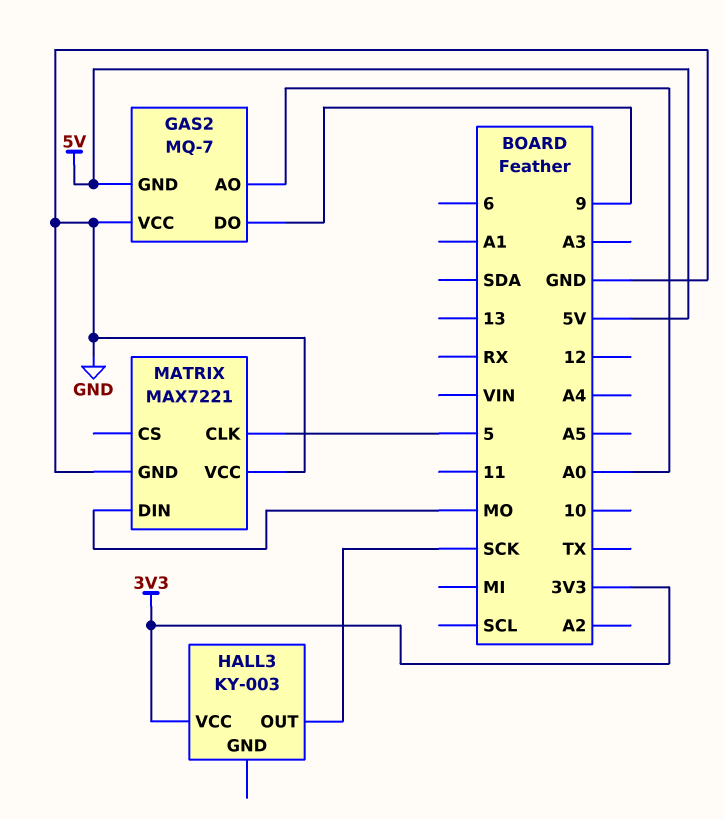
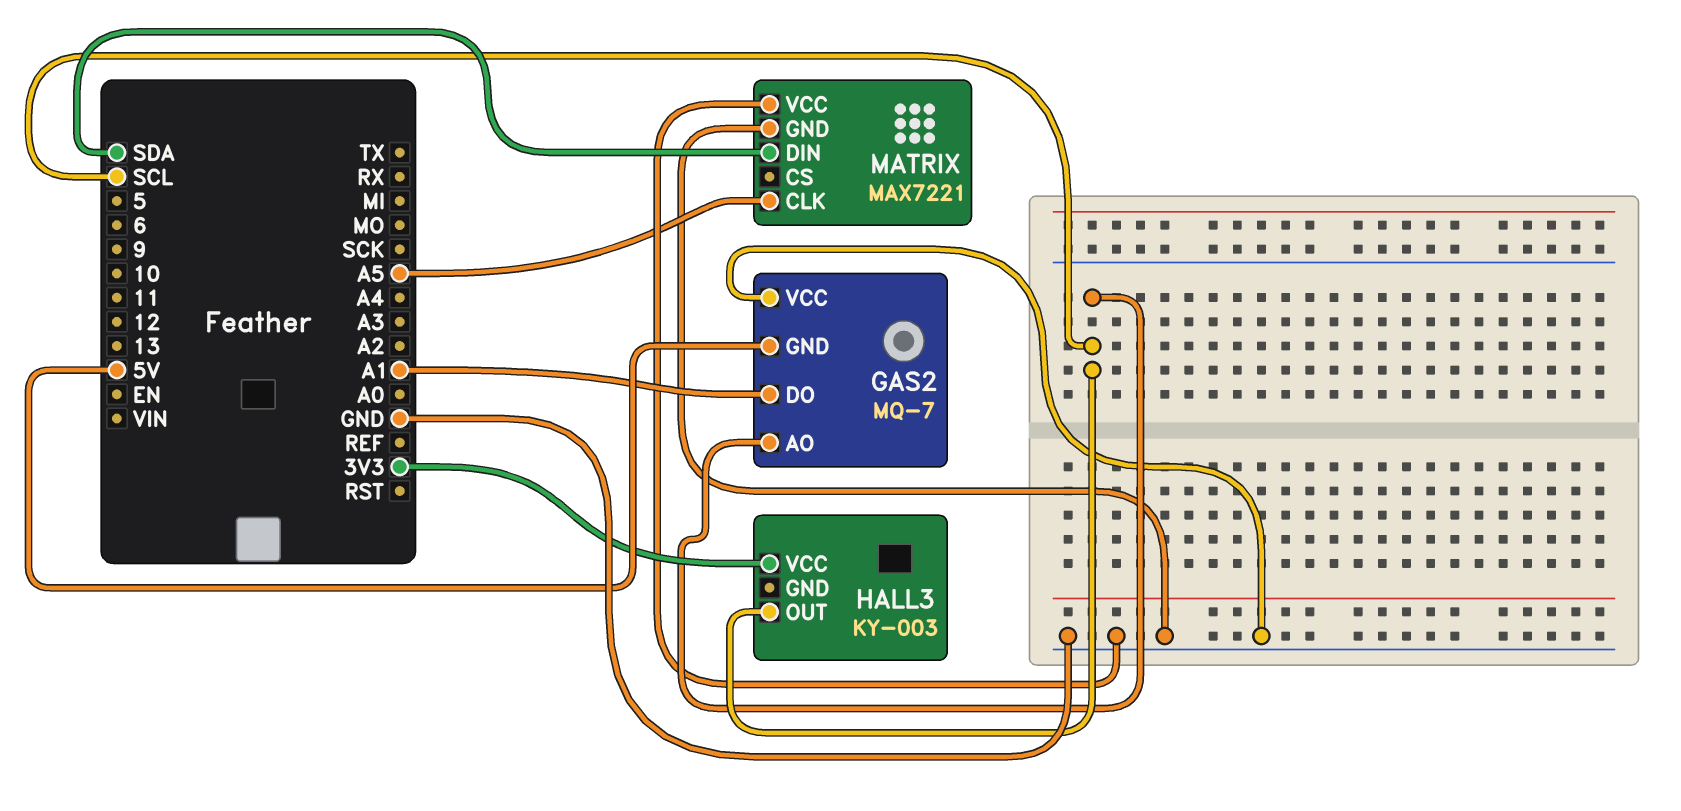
GAS2 pin AO: A0 -> SCL
GAS2 pin DO: 9 -> A1
HALL3 pin OUT: SCK -> SCL
MATRIX pin CLK: 5 -> A5
MATRIX pin DIN: MO -> SDA

